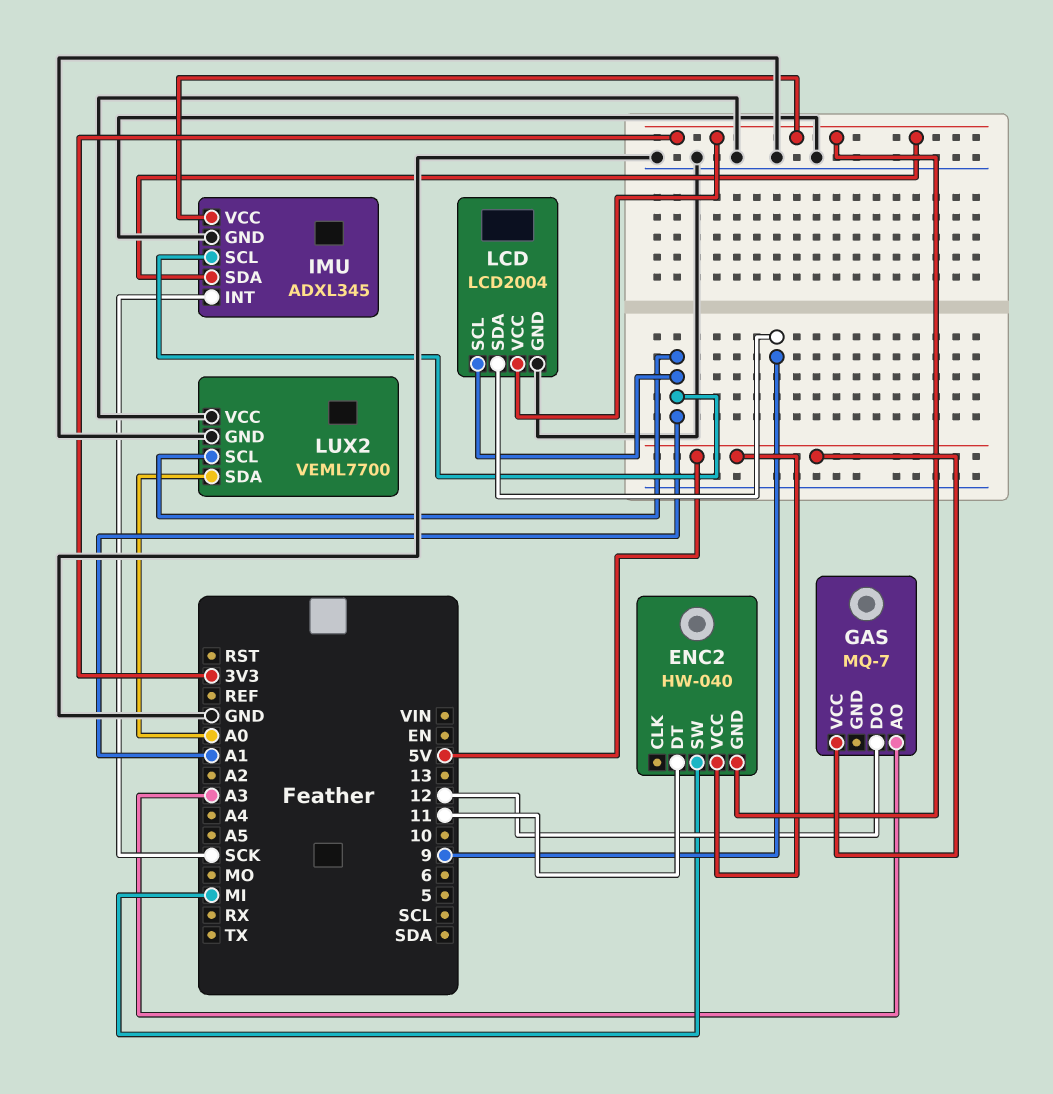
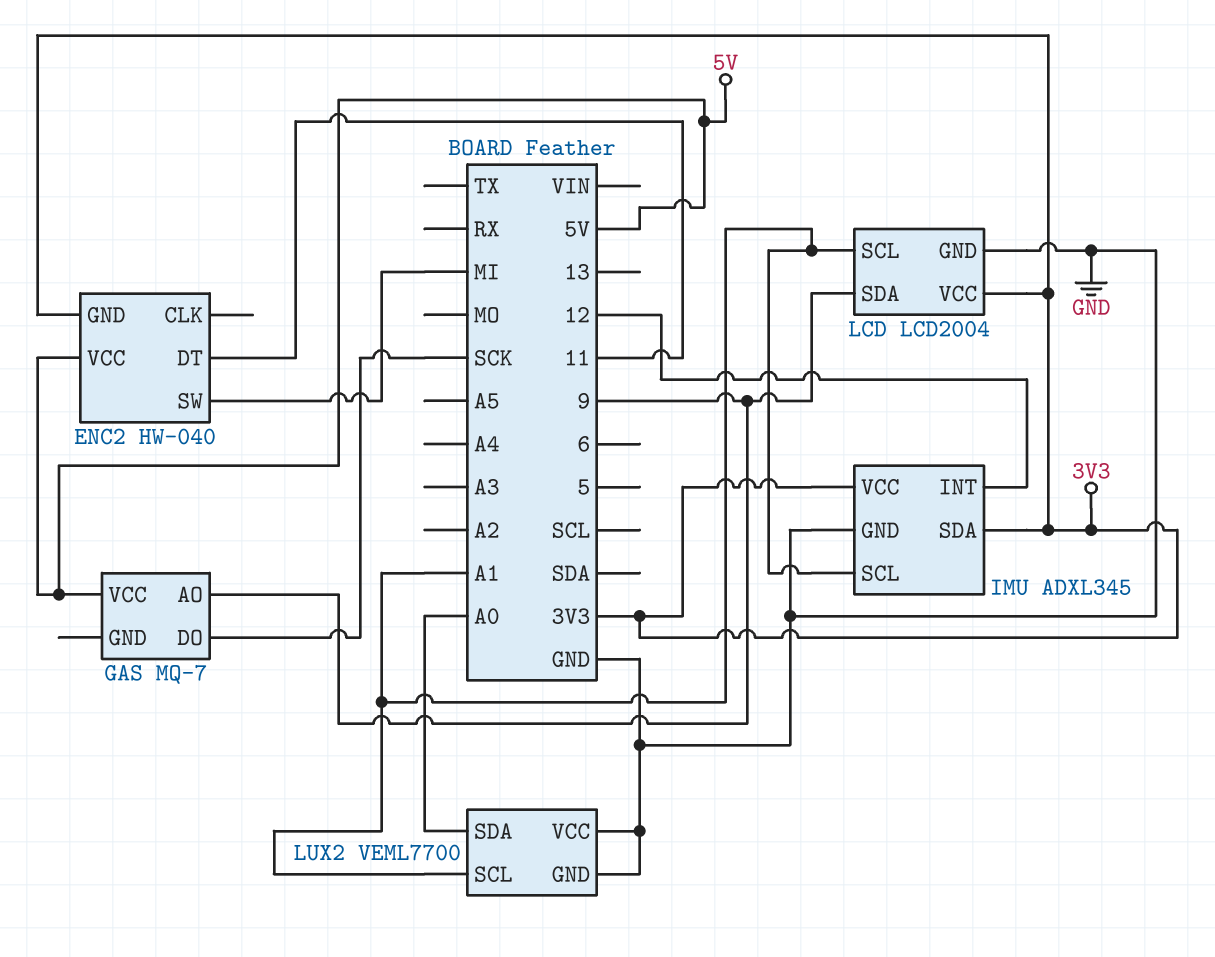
GAS pin AO: A3 -> 9
GAS pin DO: 12 -> SCK
IMU pin INT: SCK -> 12

